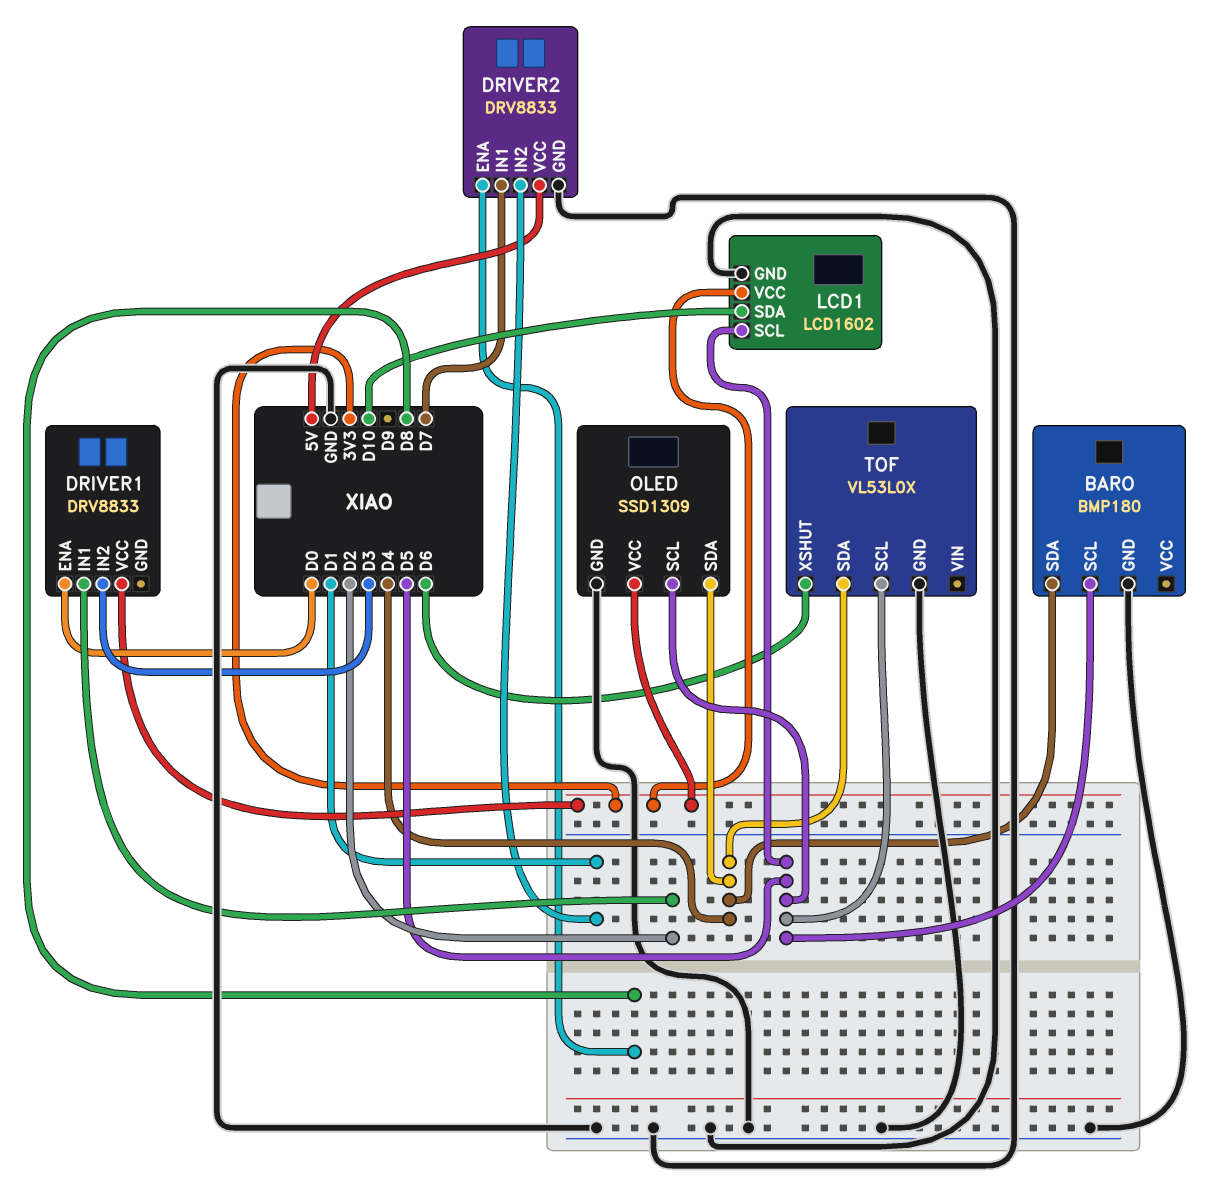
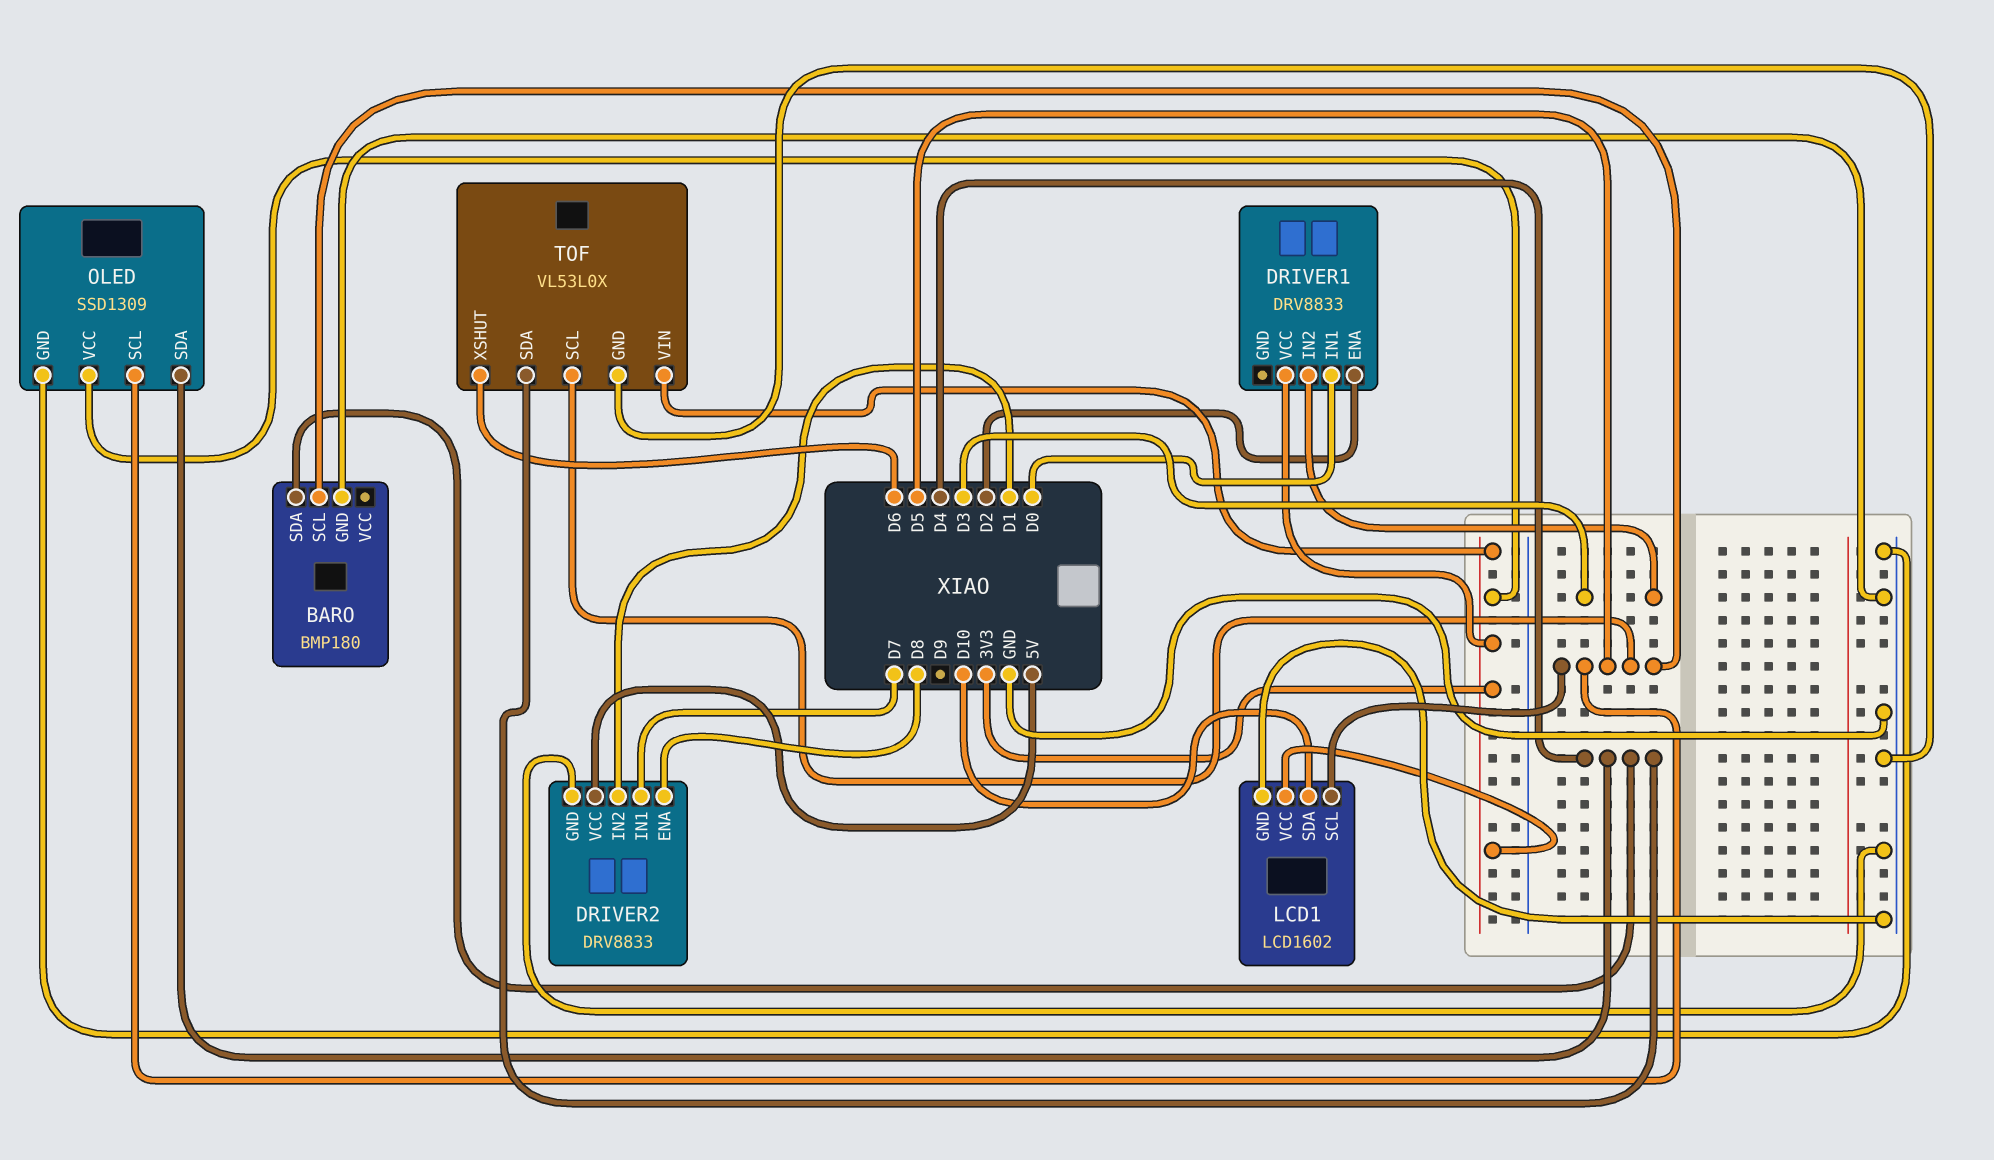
DRIVER1 pin ENA: D0 -> D2
DRIVER1 pin IN1: D2 -> D0
TOF pin VIN: none -> 3V3

